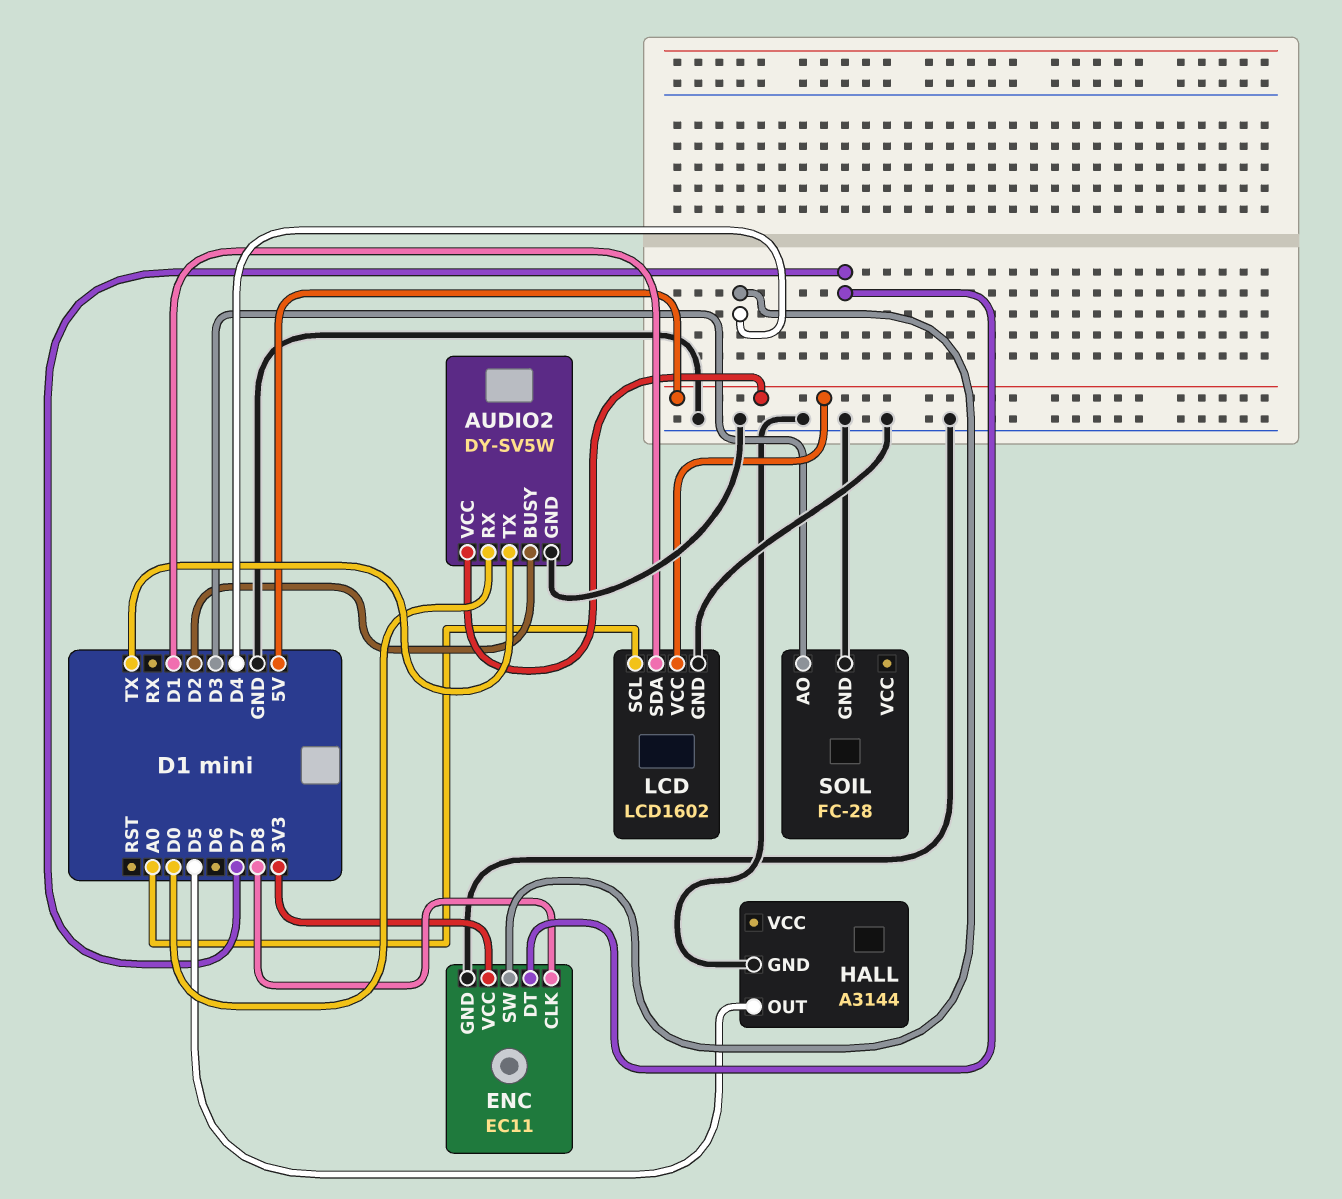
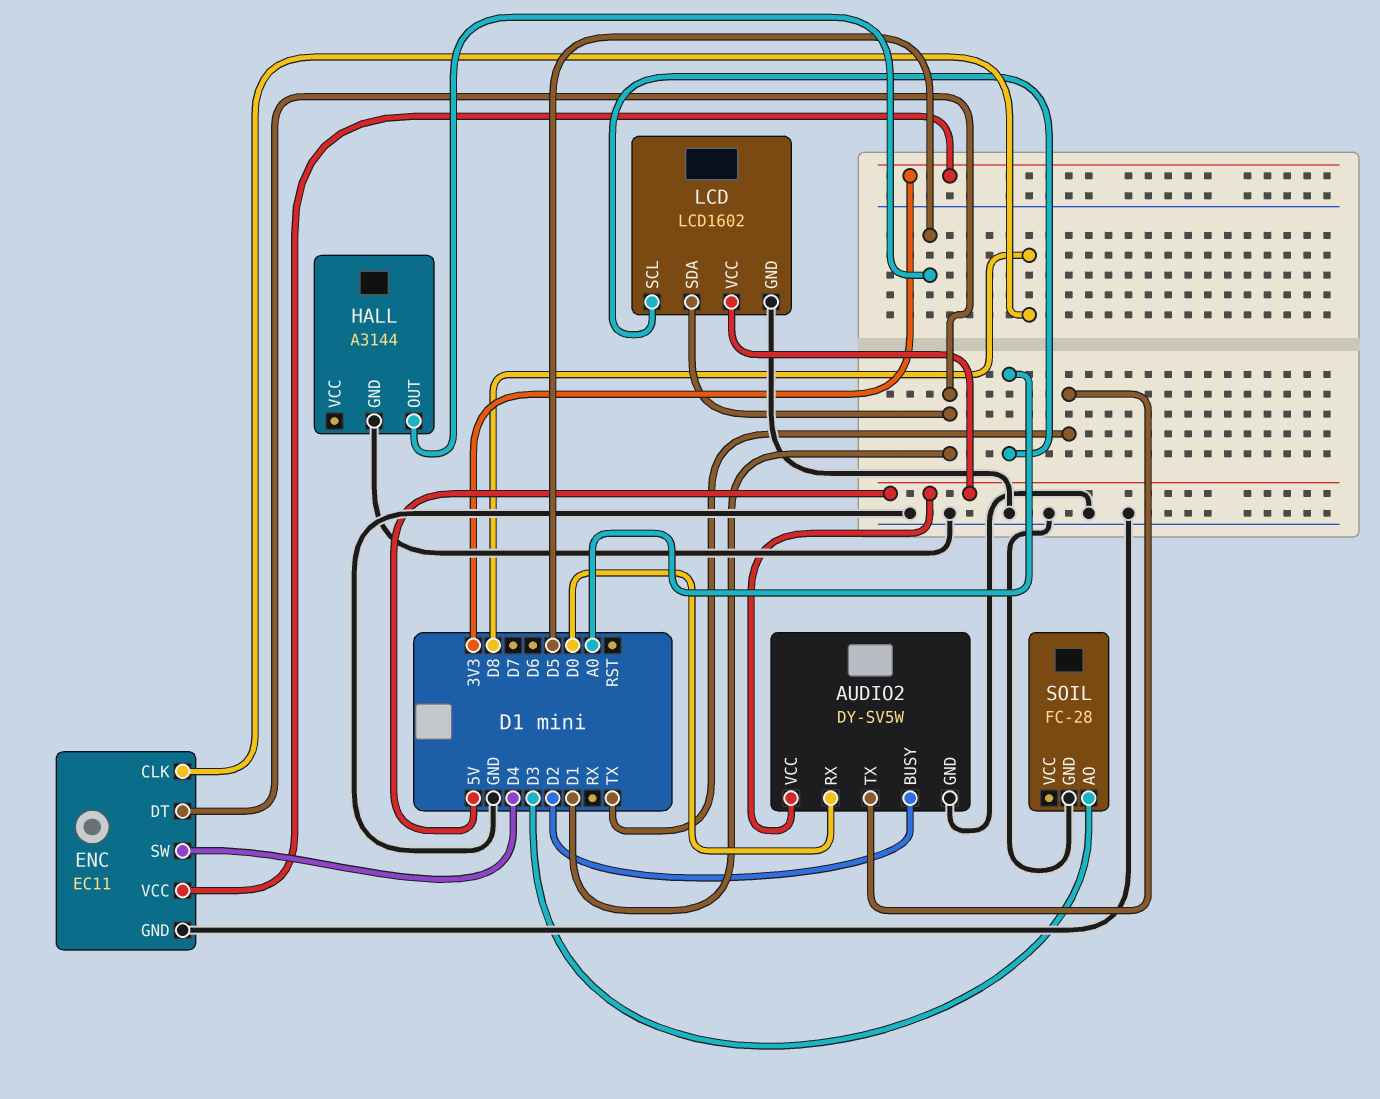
ENC pin DT: D7 -> D1

